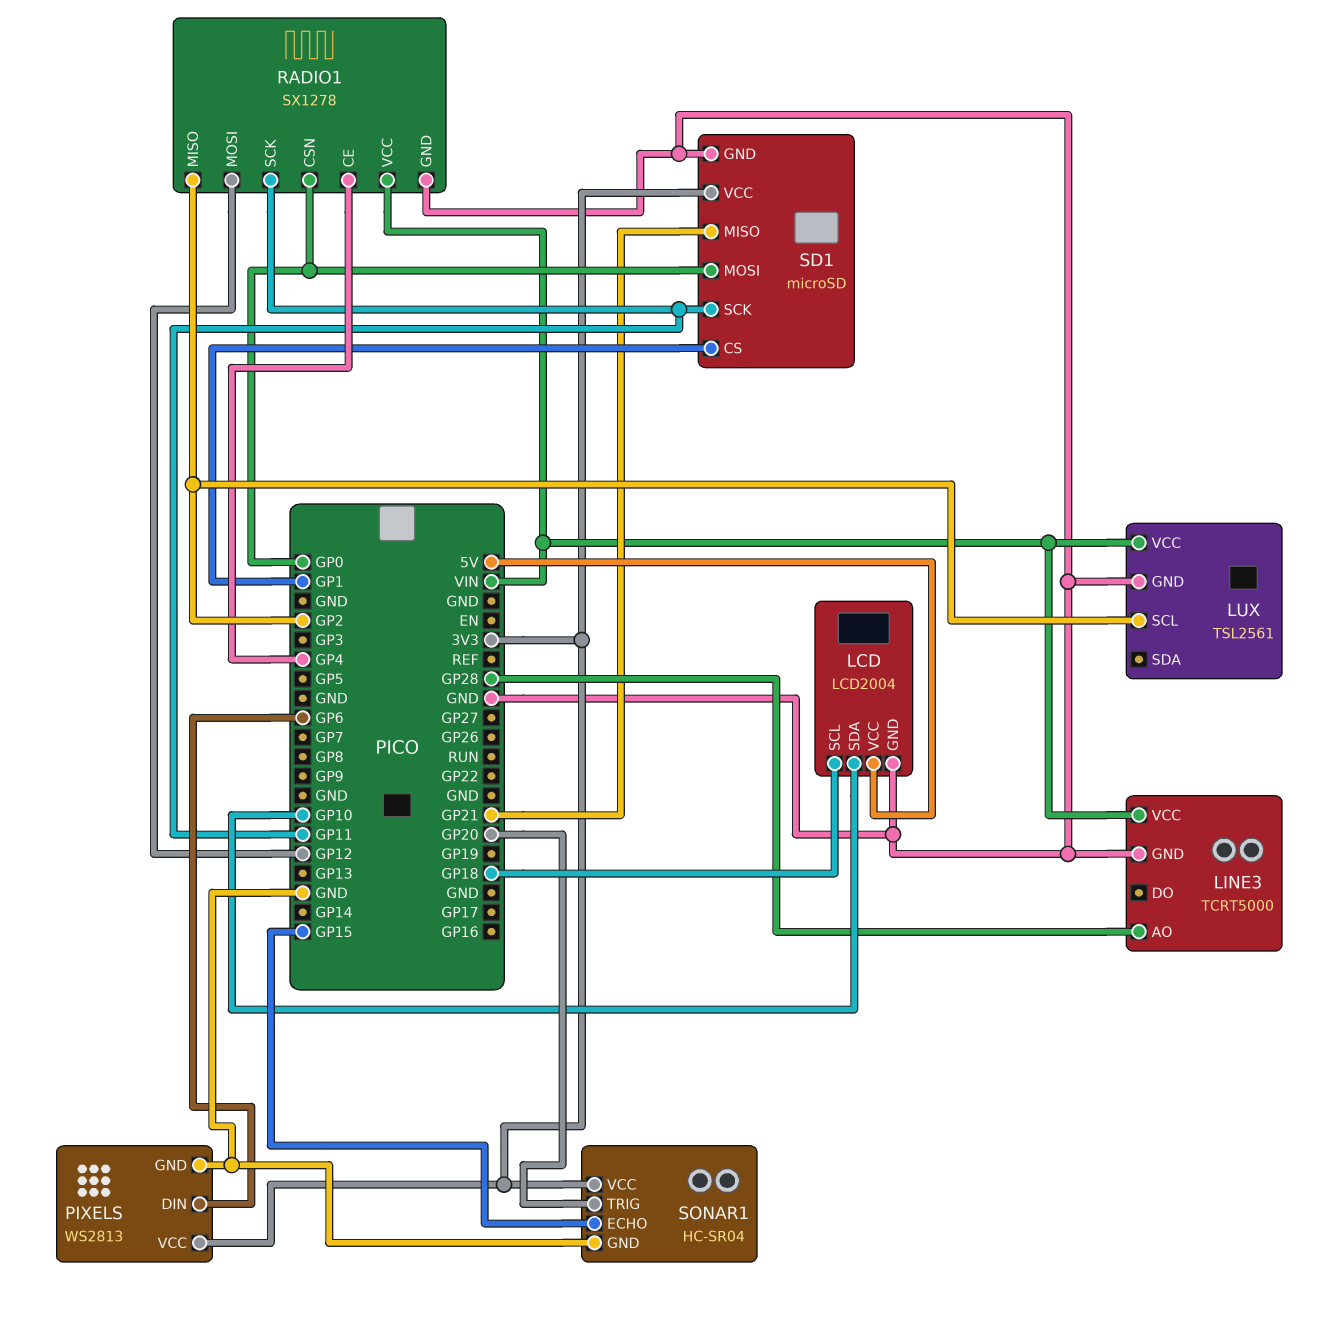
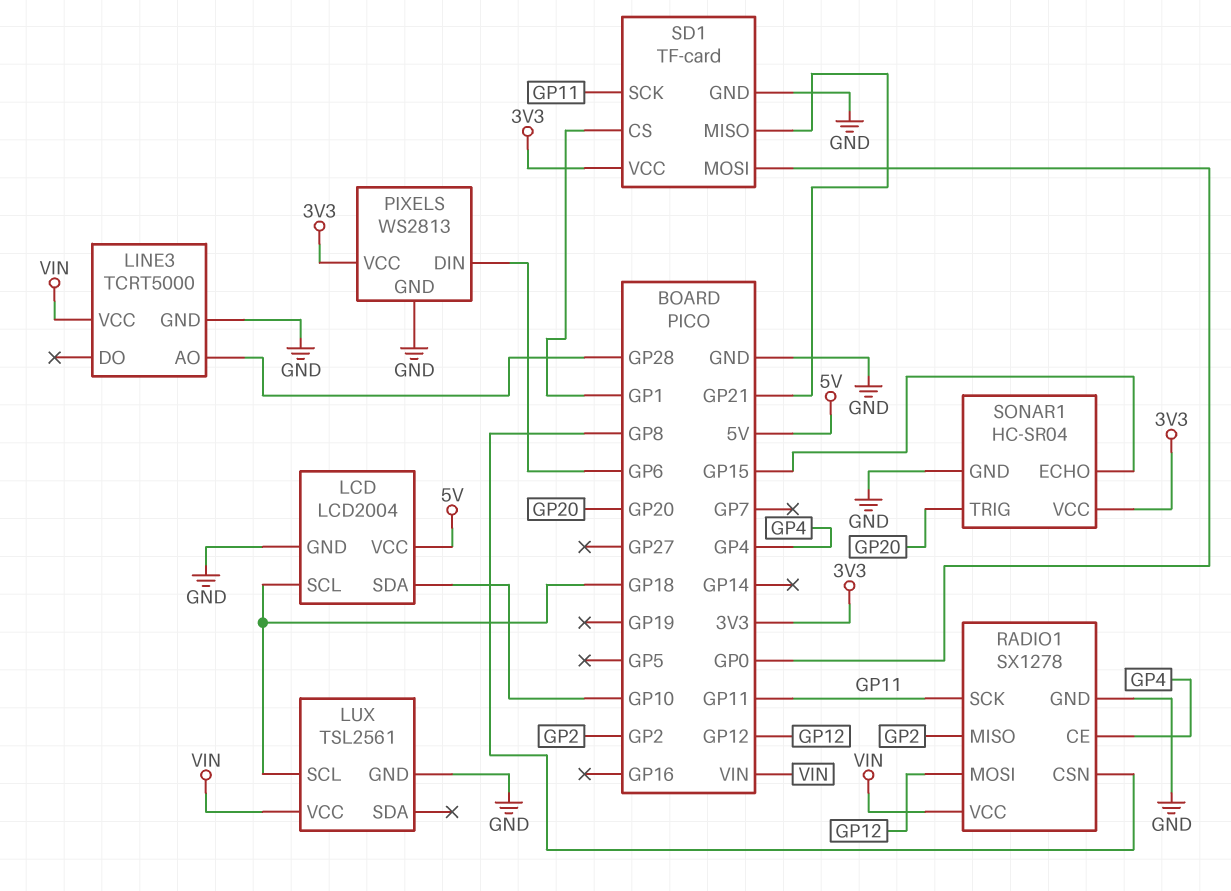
LUX pin SCL: GP2 -> GP18
RADIO1 pin CSN: GP0 -> GP8
SD1: microSD -> TF-card

